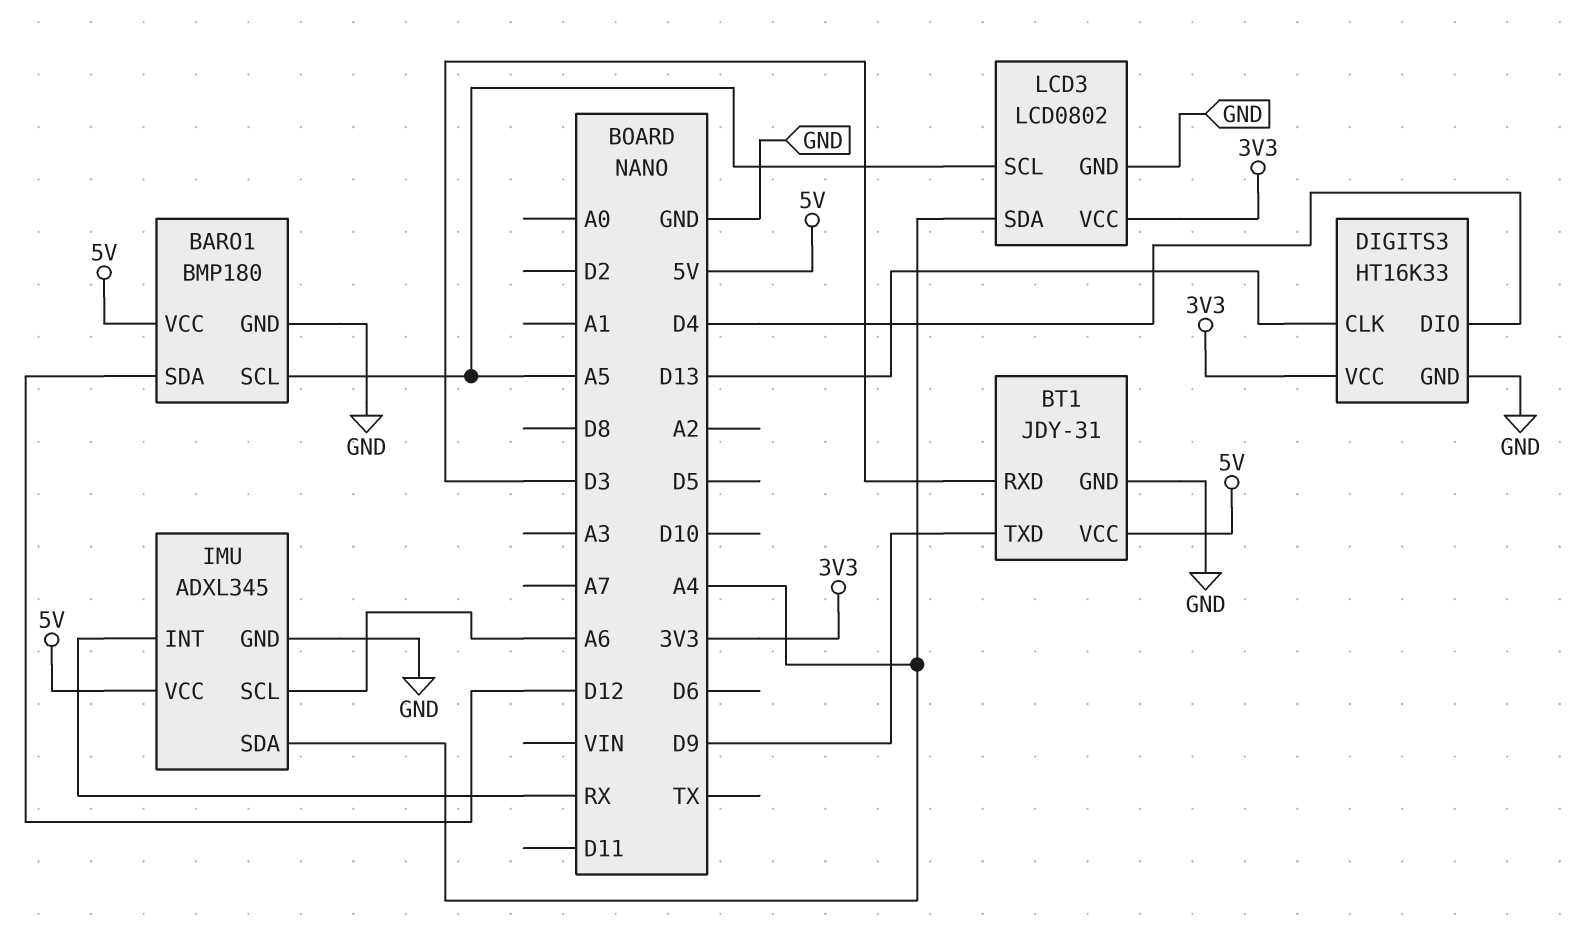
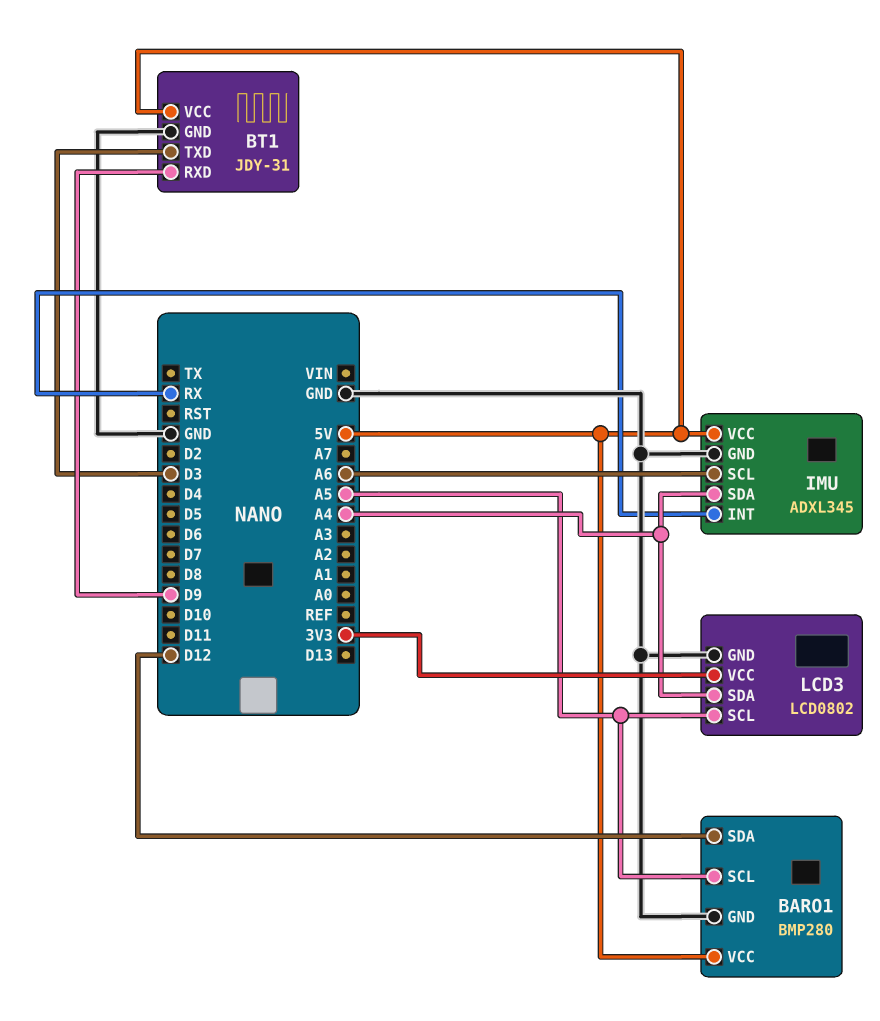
BARO1: BMP180 -> BMP280
BT1 pin RXD: D3 -> D9
BT1 pin TXD: D9 -> D3
DIGITS3: HT16K33 -> none
DIGITS3 pin CLK: D13 -> none
DIGITS3 pin DIO: D4 -> none
DIGITS3 pin GND: GND -> none
DIGITS3 pin VCC: 3V3 -> none

